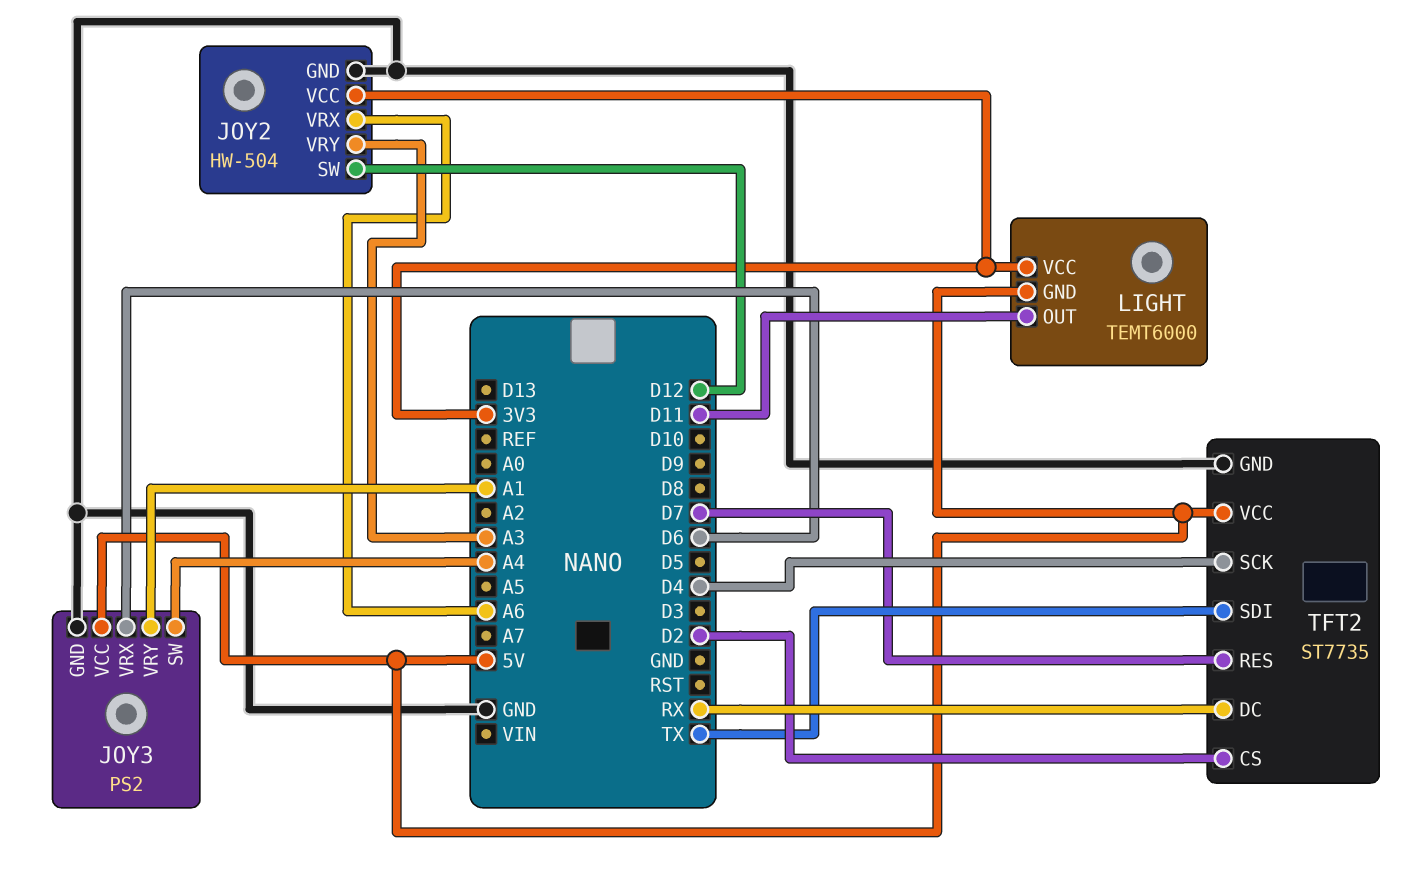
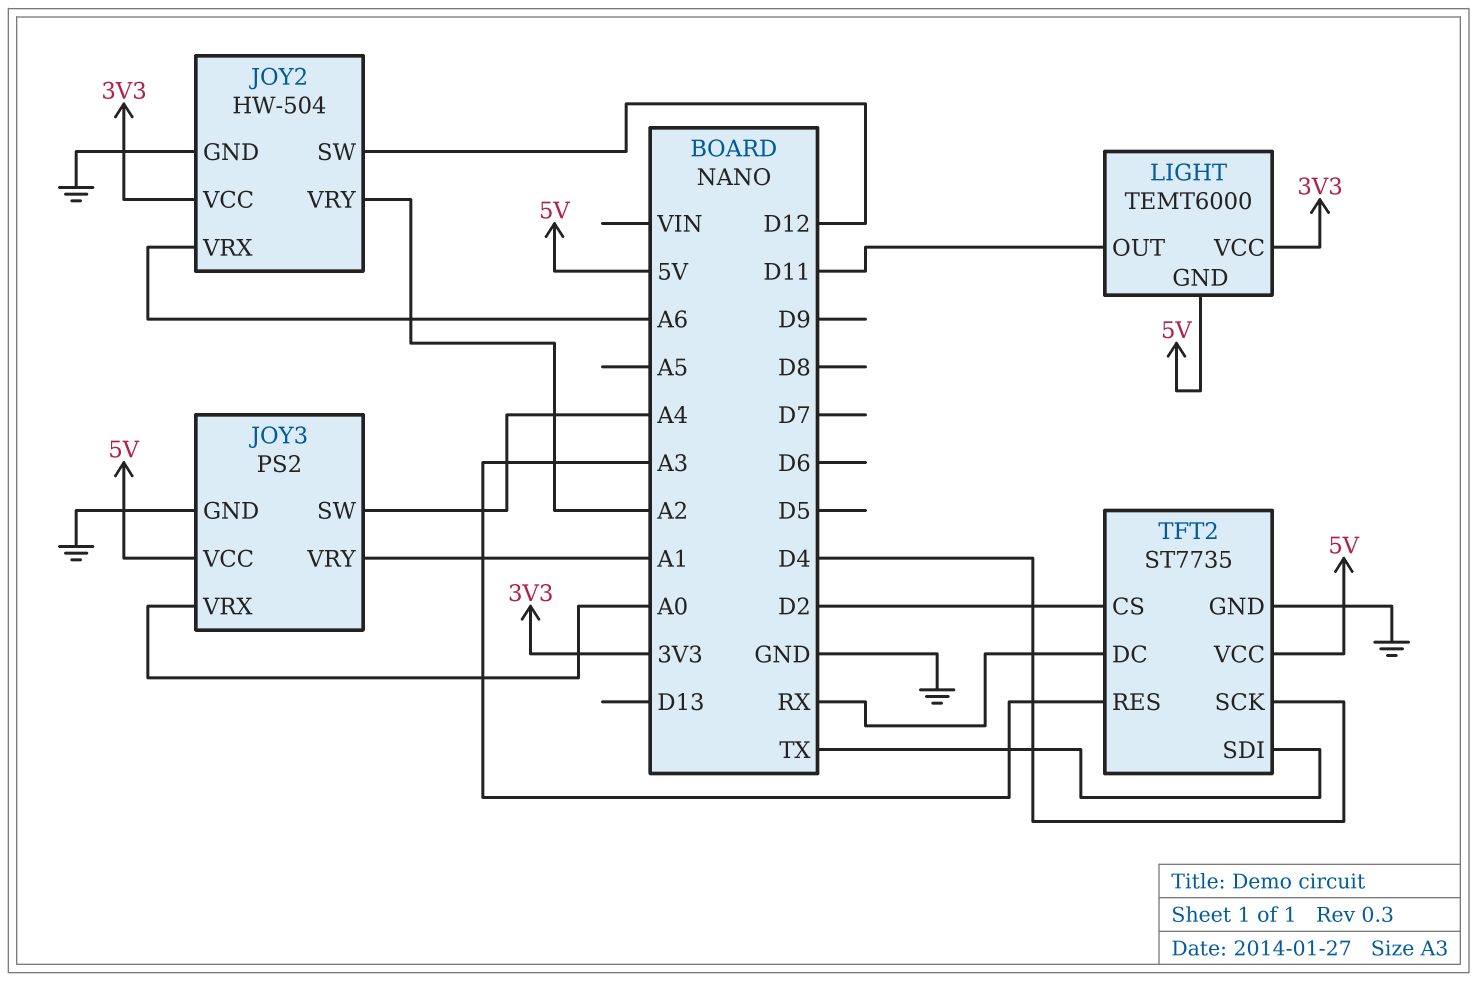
JOY2 pin VRY: A3 -> A2
JOY3 pin VRX: D6 -> A0
TFT2 pin RES: D7 -> A3

